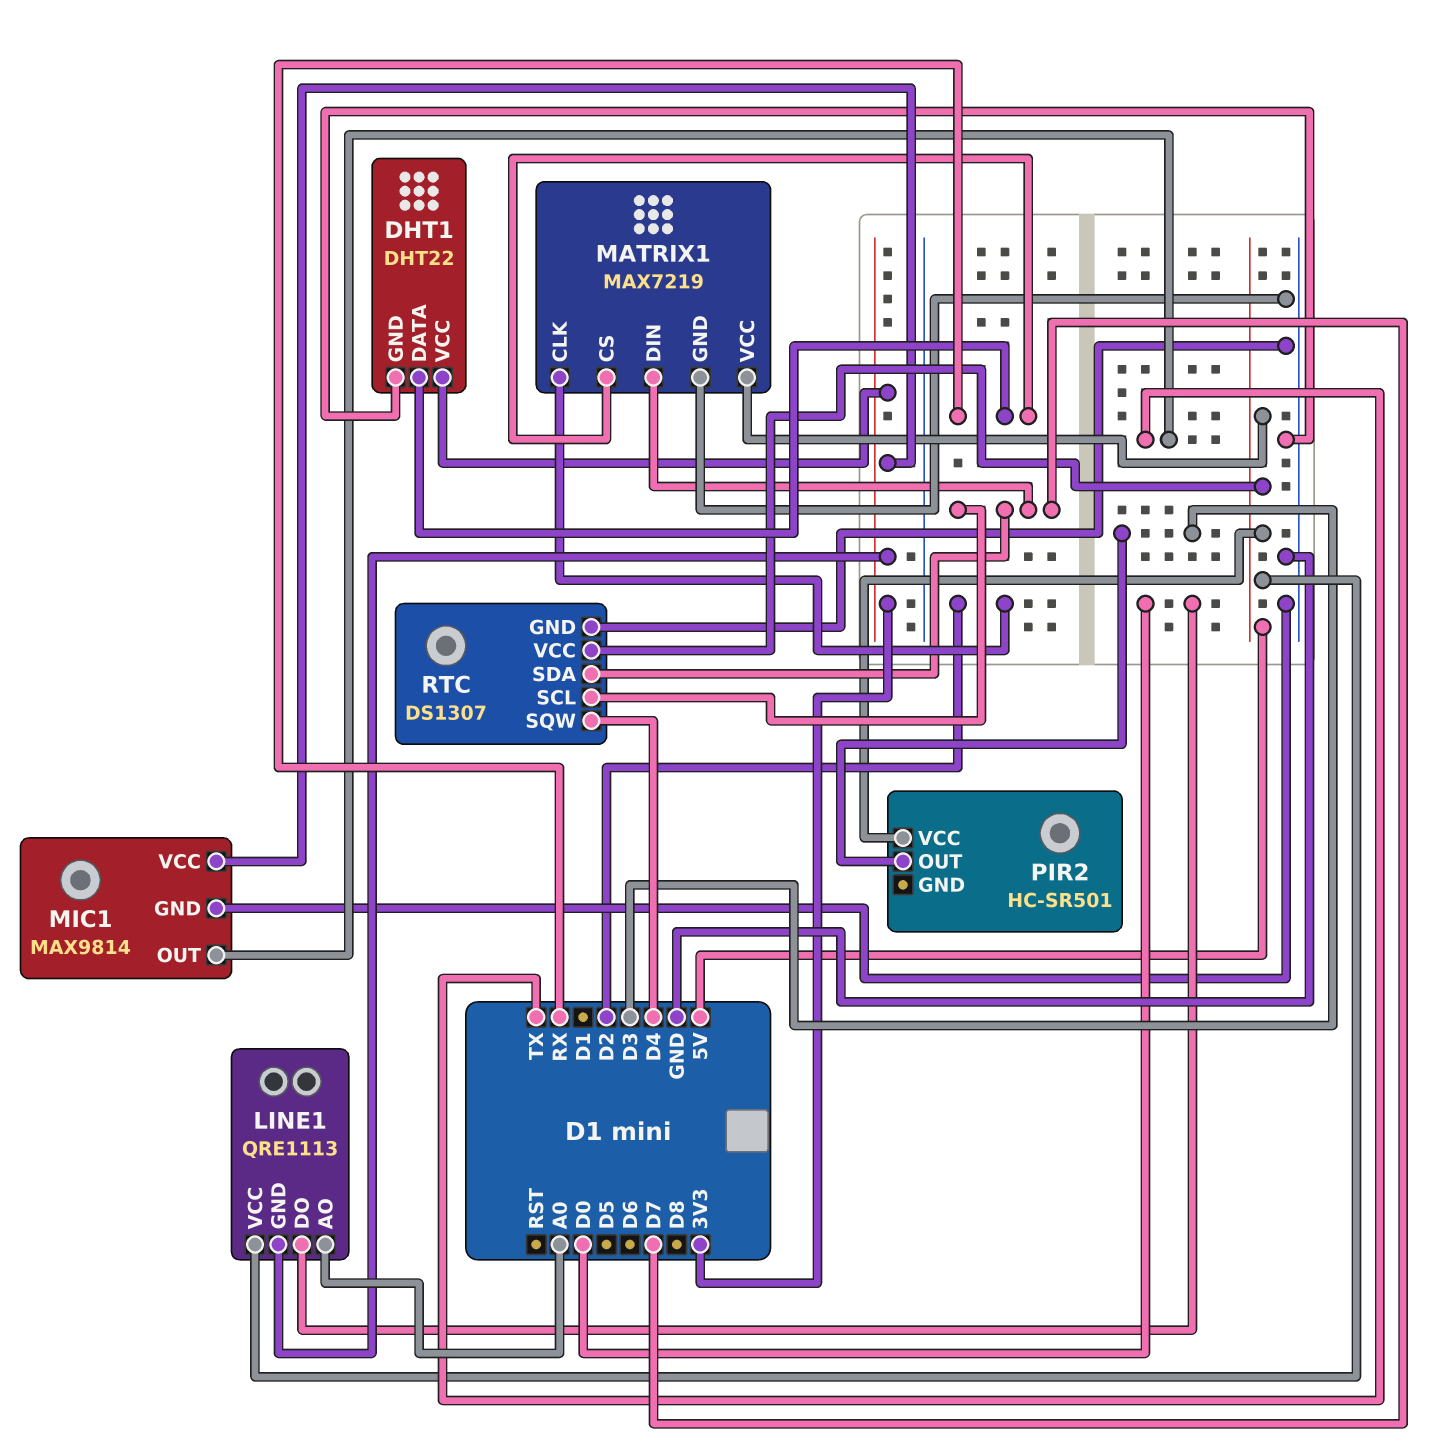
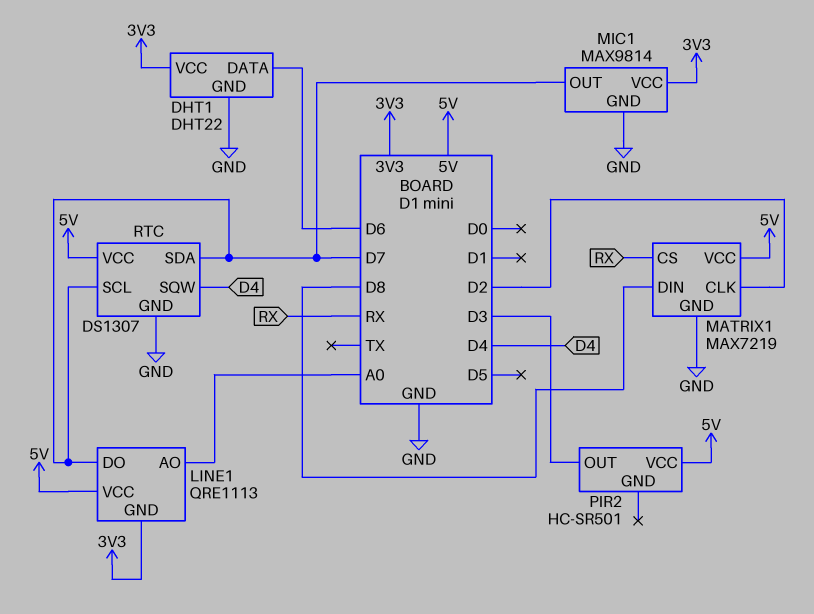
DHT1 pin DATA: RX -> D6
LINE1 pin DO: D0 -> D7
MATRIX1 pin DIN: D7 -> D8
MIC1 pin OUT: TX -> D7

